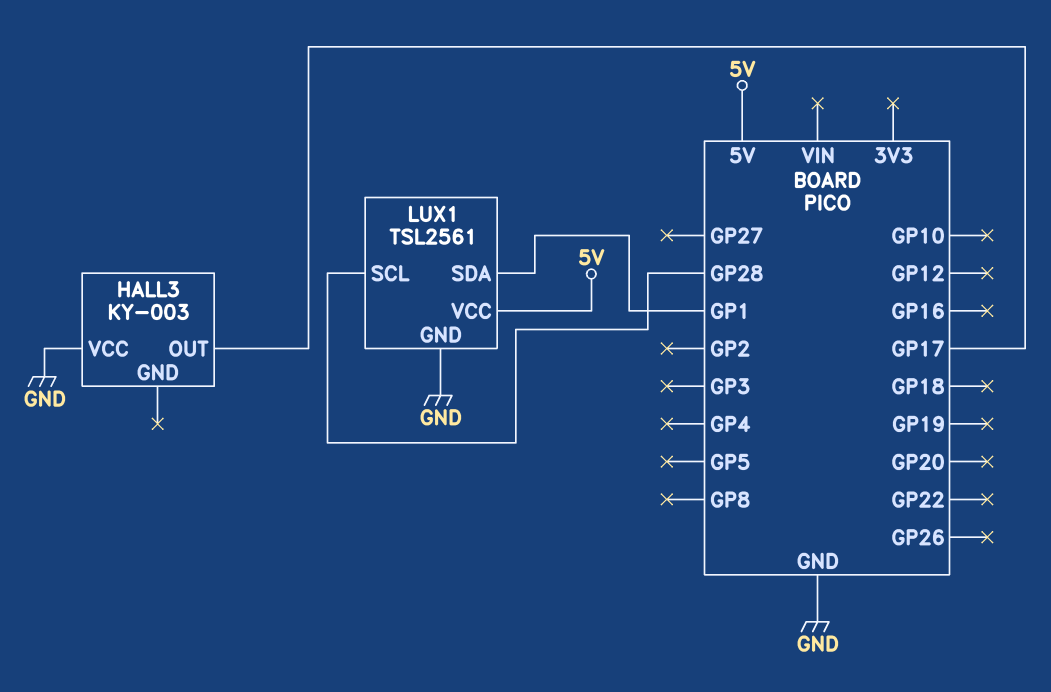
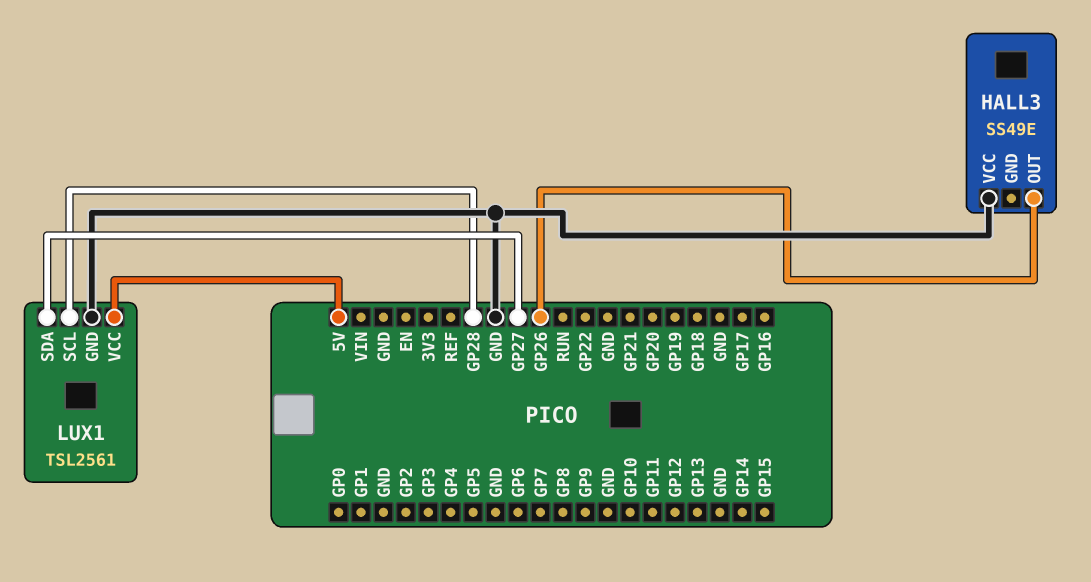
HALL3: KY-003 -> SS49E
HALL3 pin OUT: GP17 -> GP26
LUX1 pin SDA: GP1 -> GP27

